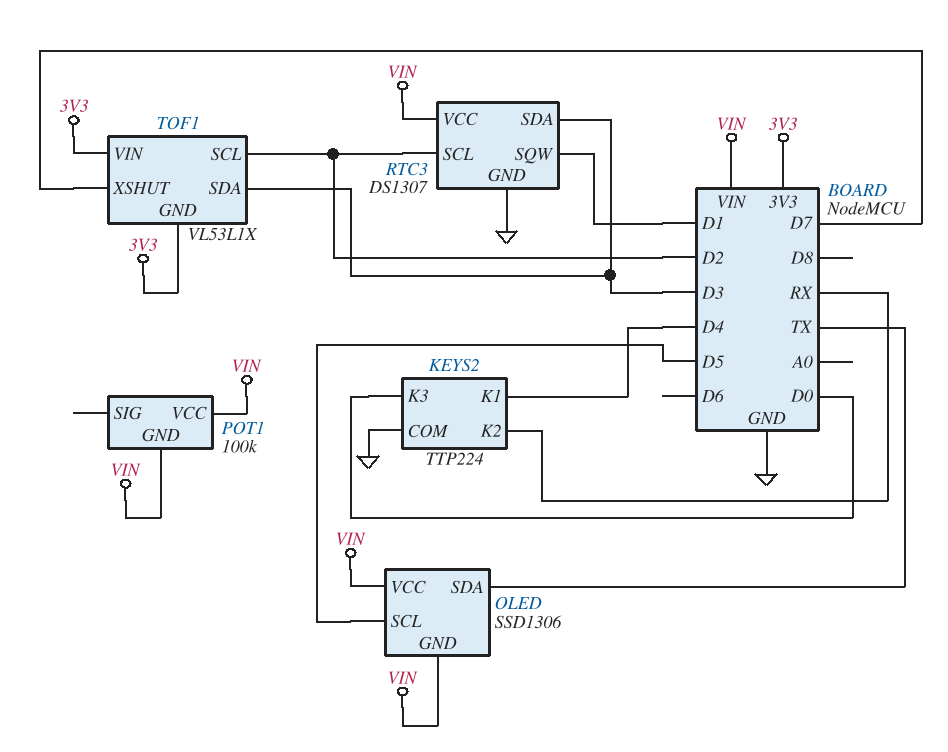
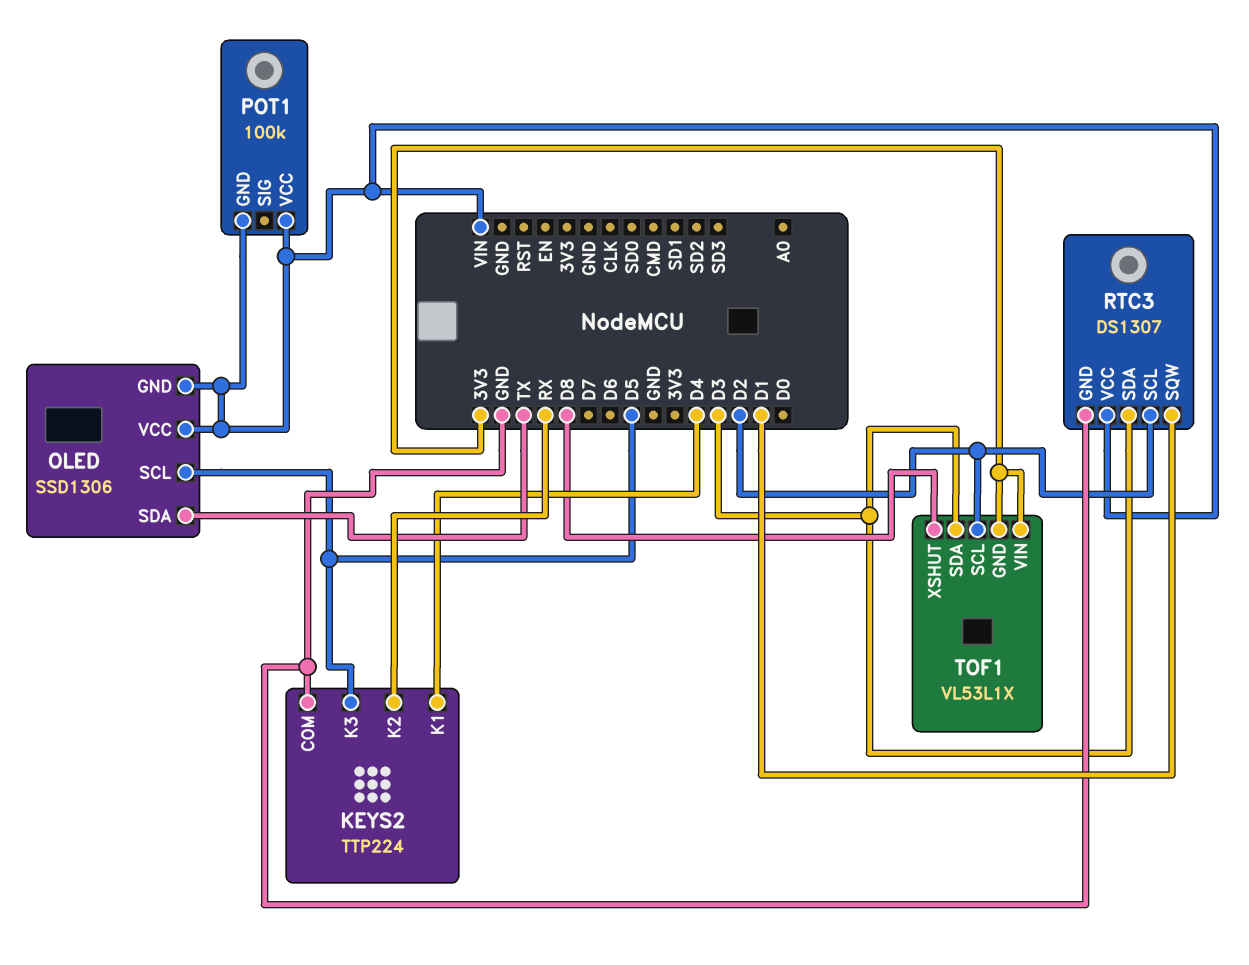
KEYS2 pin K3: D0 -> D5
TOF1 pin XSHUT: D7 -> D8

